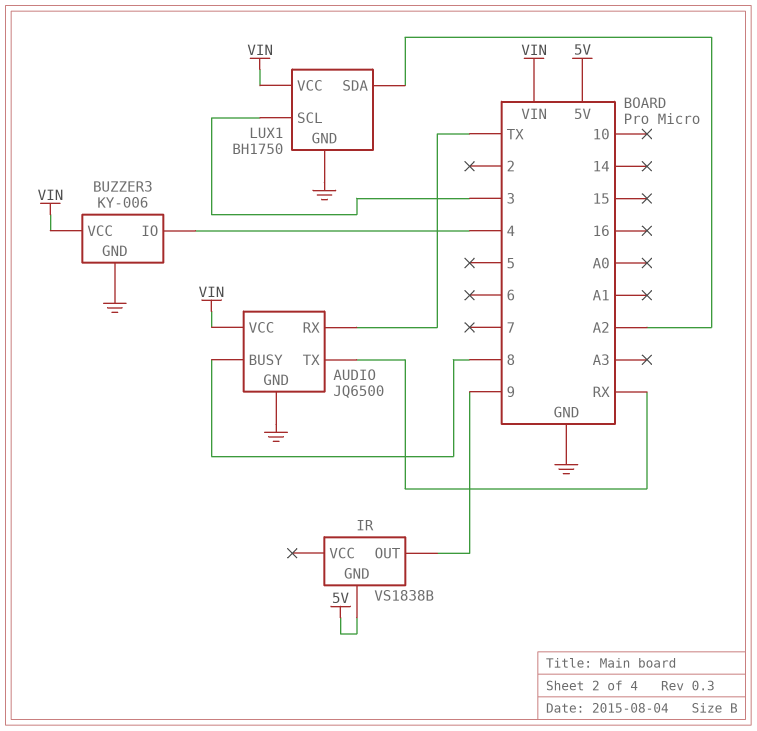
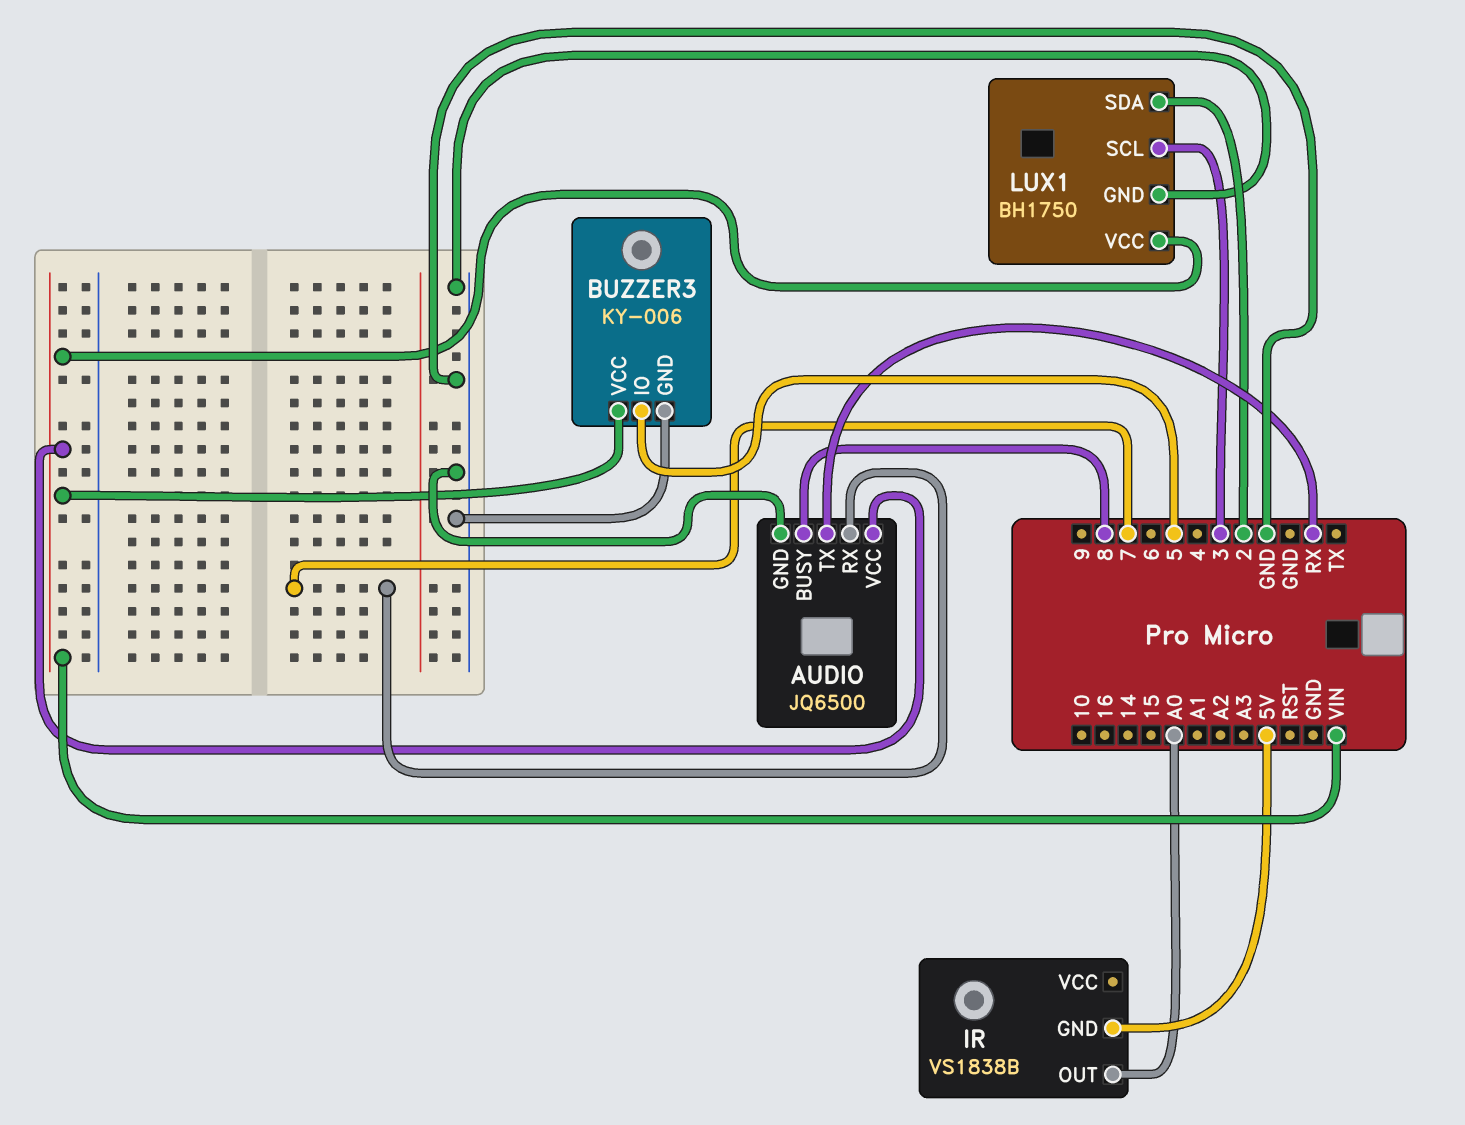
AUDIO pin RX: TX -> 7
BUZZER3 pin IO: 4 -> 5
IR pin OUT: 9 -> A0
LUX1 pin SDA: A2 -> 2

